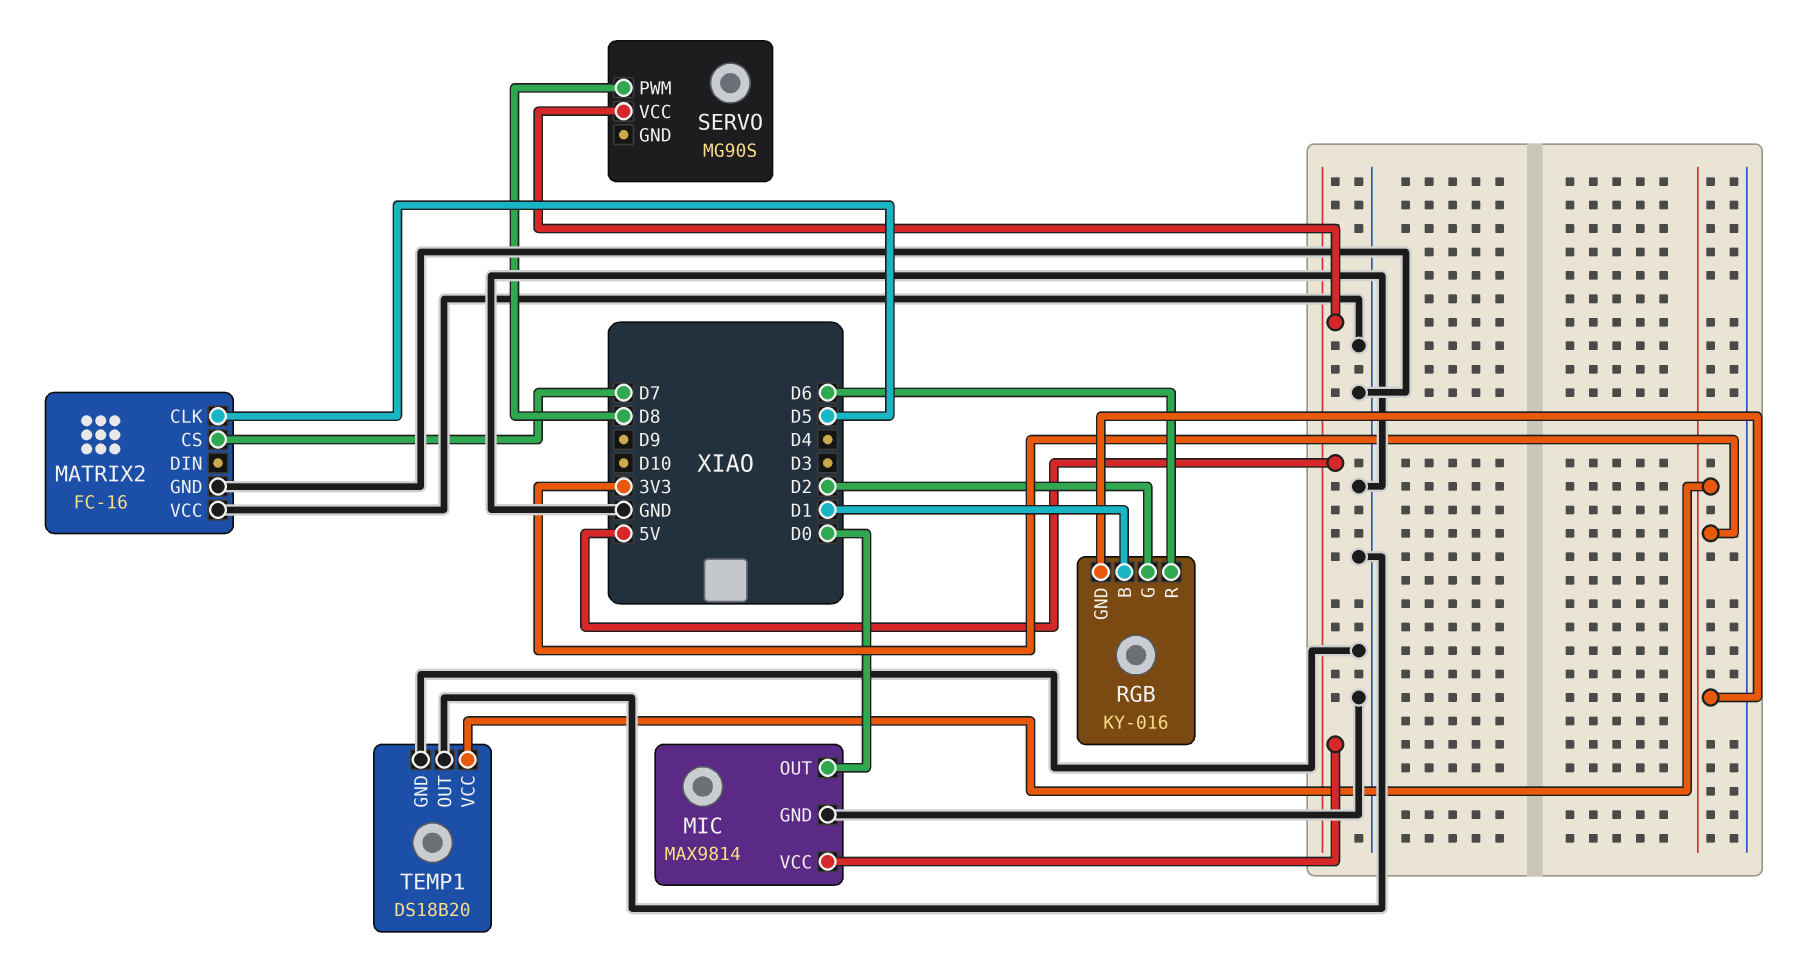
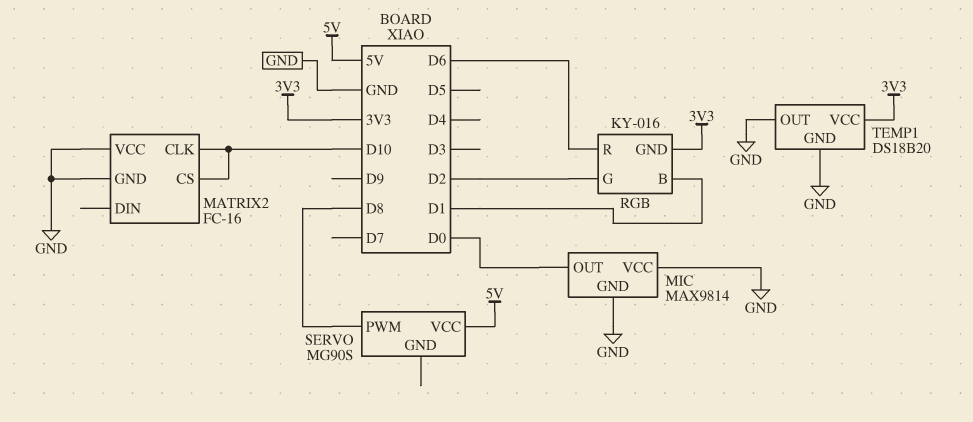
MATRIX2 pin CLK: D5 -> D10
MATRIX2 pin CS: D7 -> D10
MIC pin VCC: 5V -> GND

